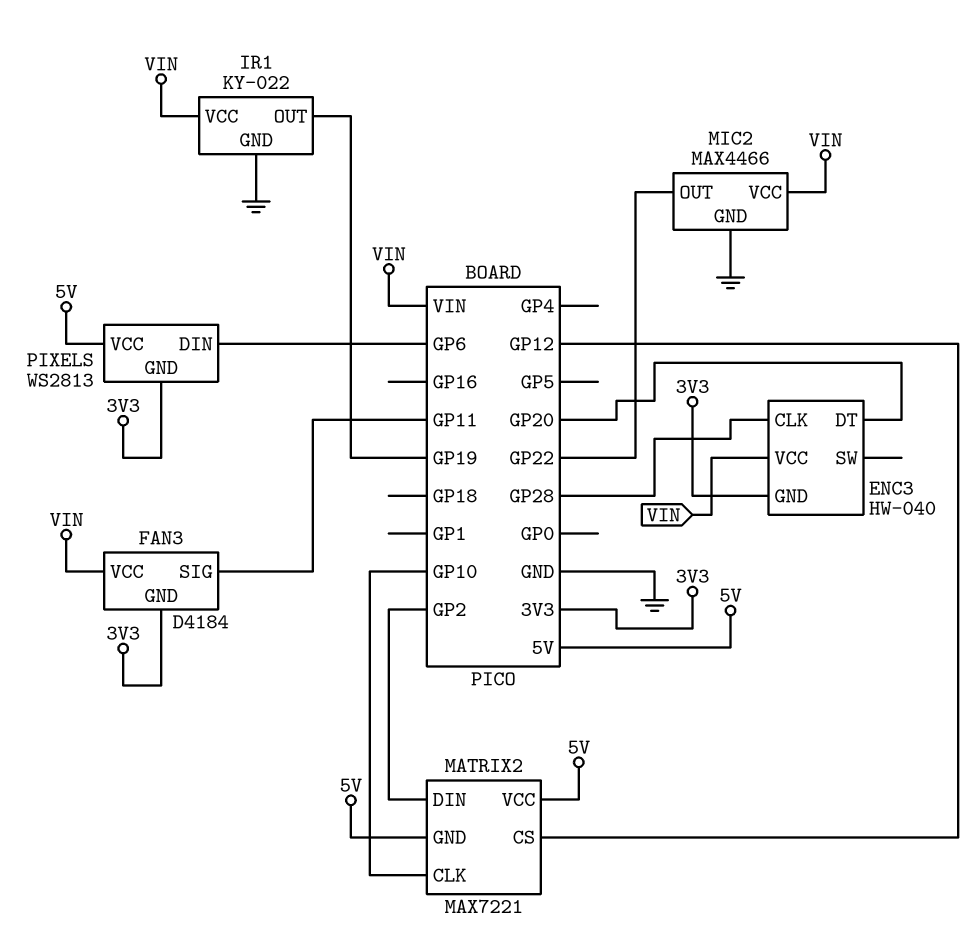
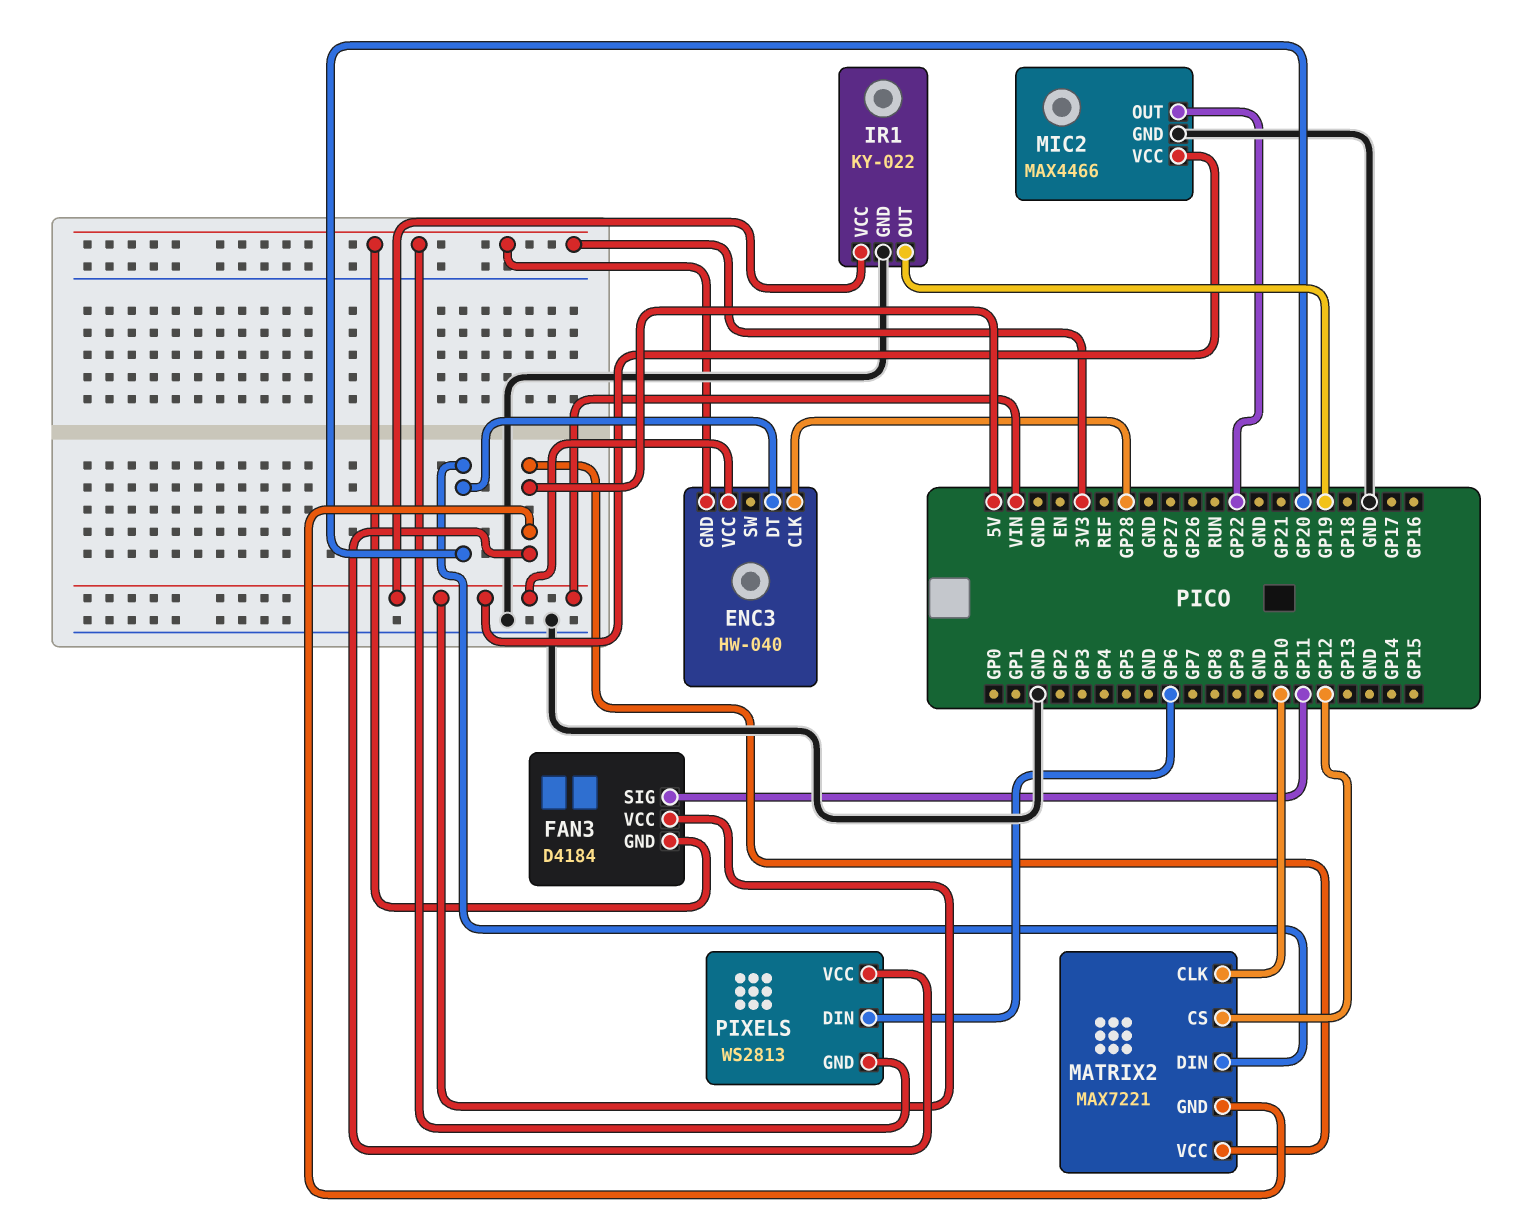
MATRIX2 pin DIN: GP2 -> GP20

